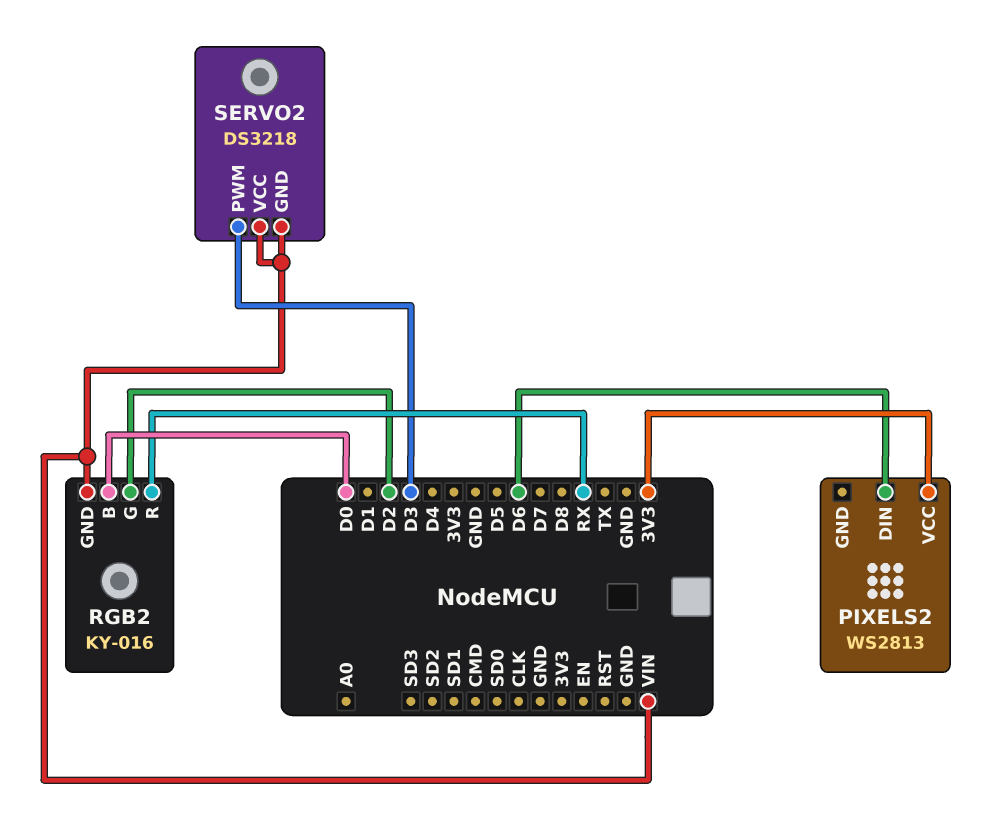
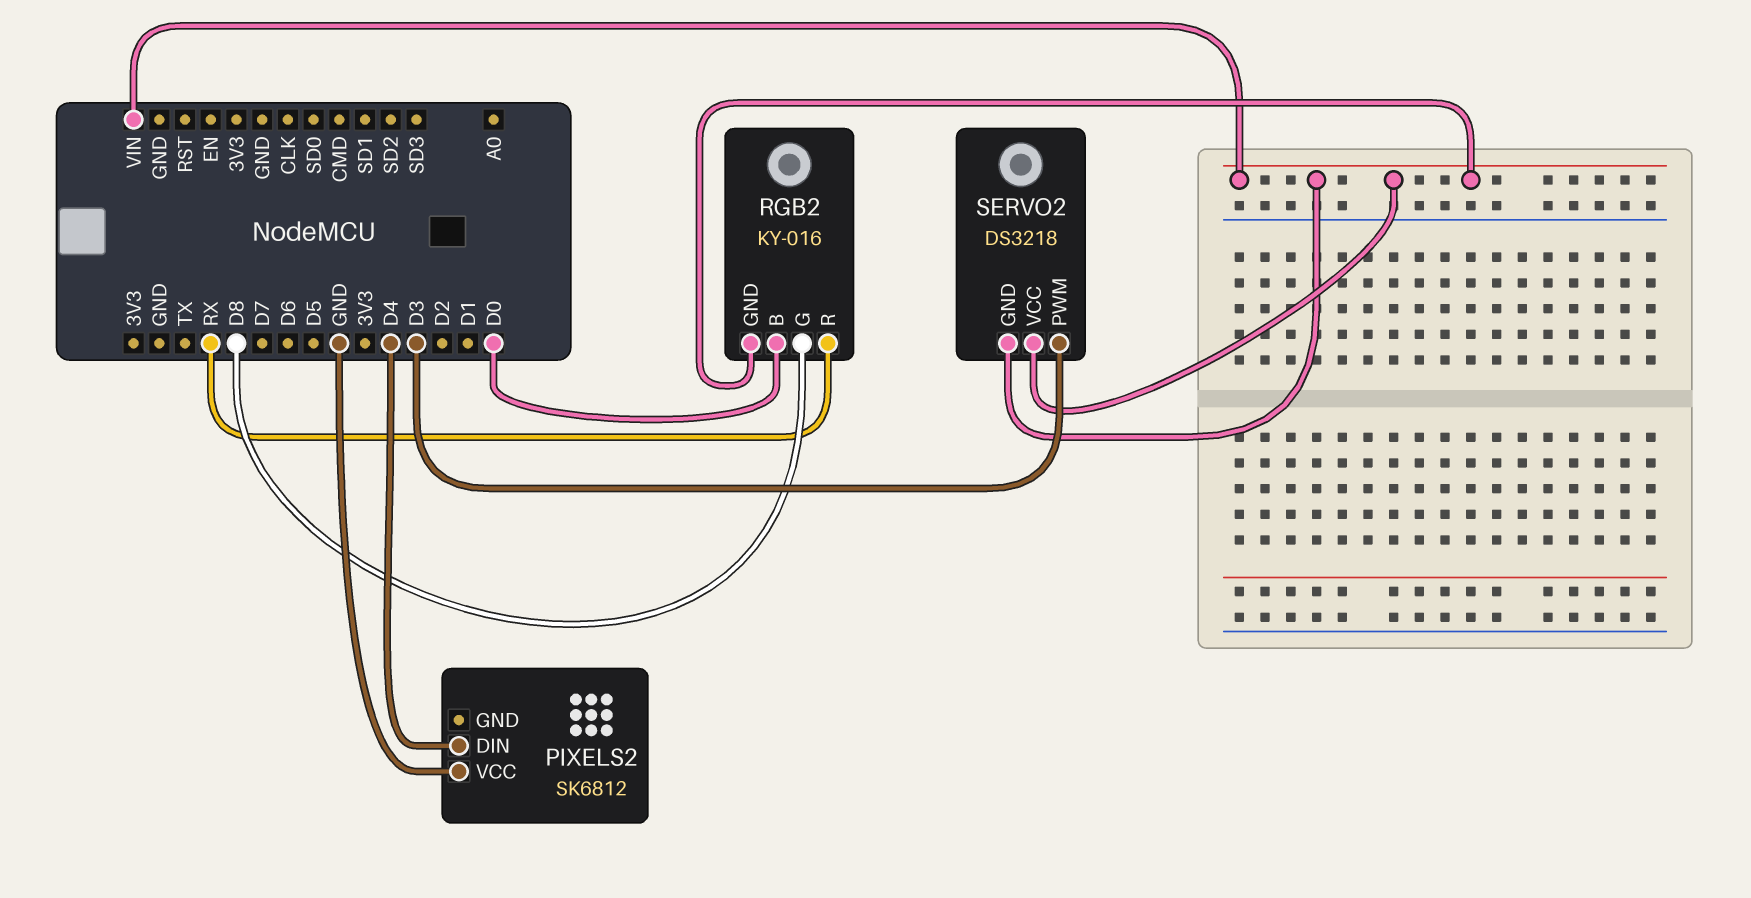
PIXELS2: WS2813 -> SK6812
PIXELS2 pin DIN: D6 -> D4
PIXELS2 pin VCC: 3V3 -> GND
RGB2 pin G: D2 -> D8

